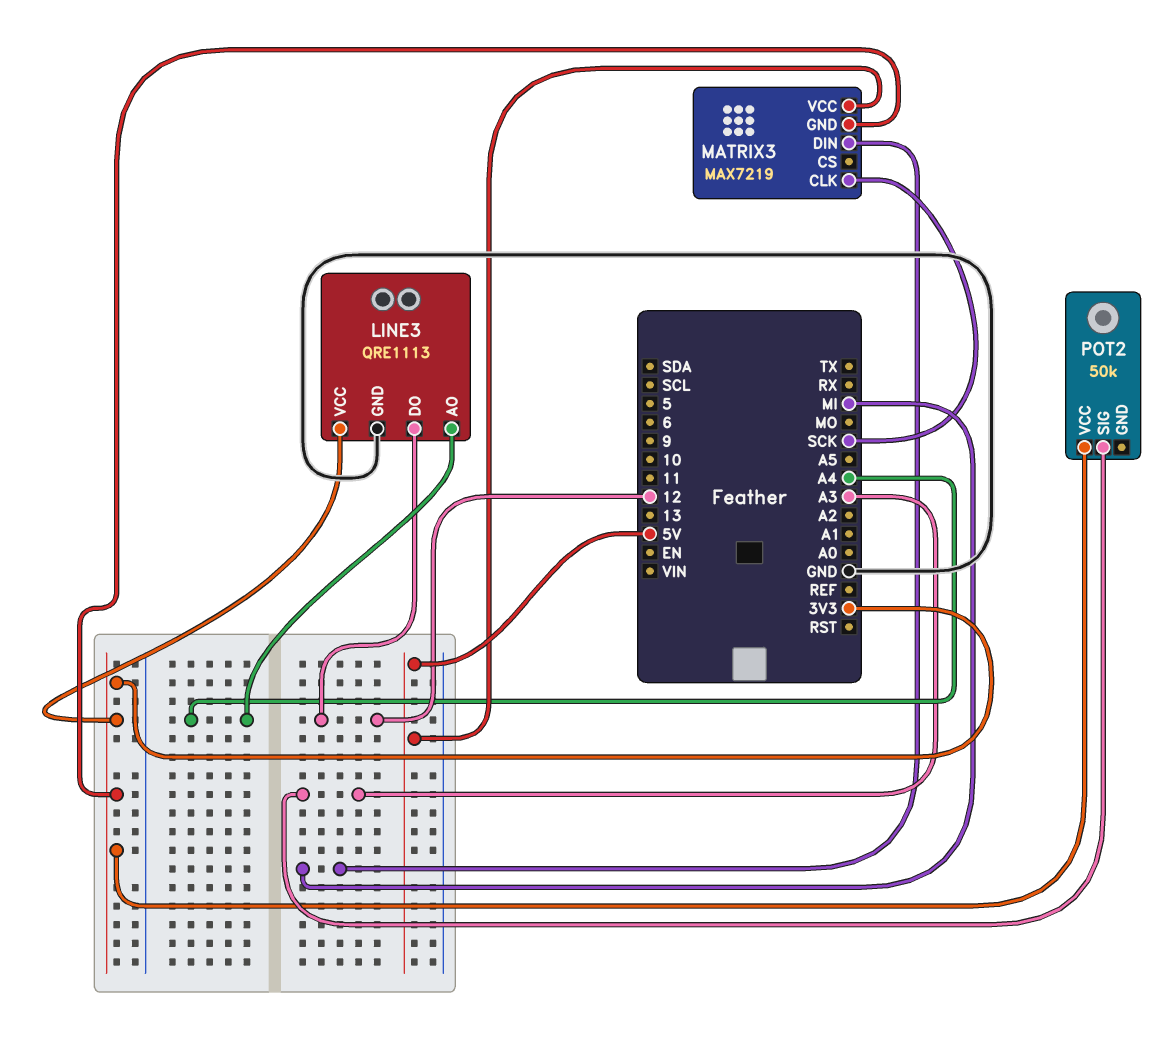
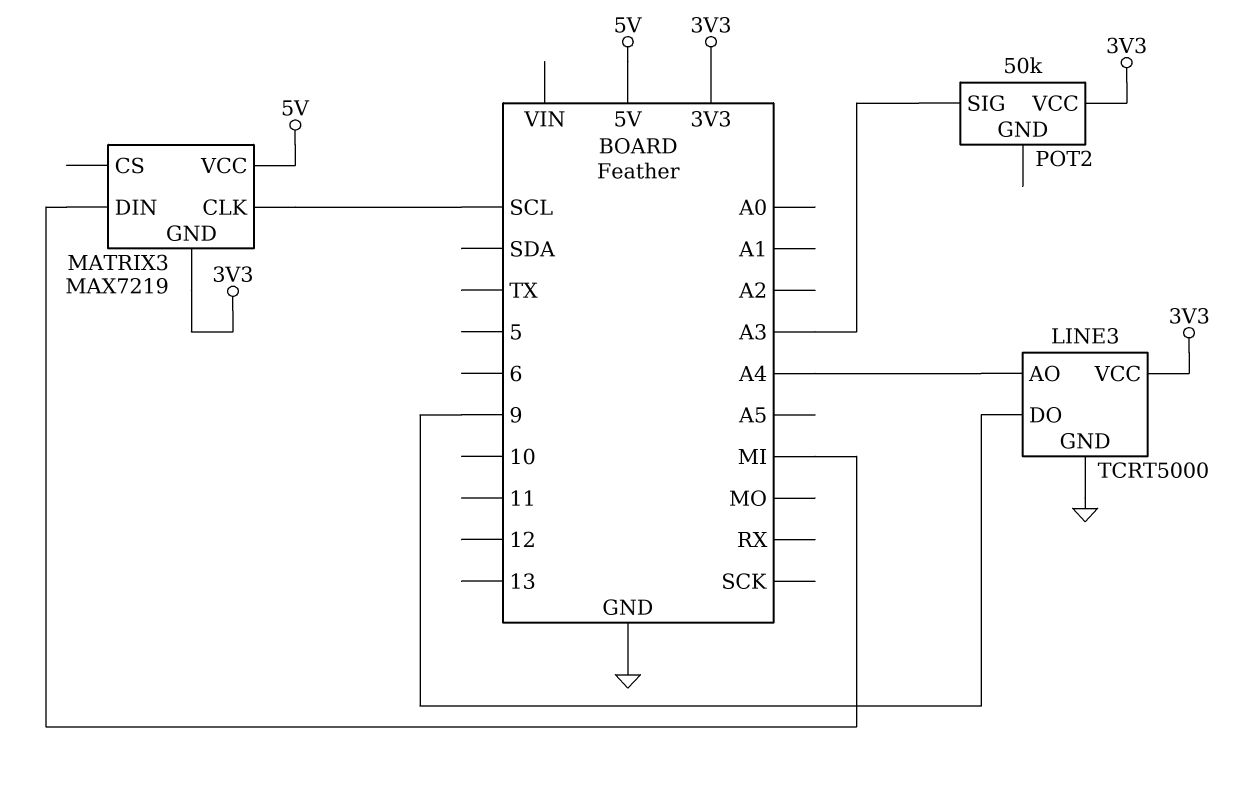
LINE3: QRE1113 -> TCRT5000
LINE3 pin DO: 12 -> 9
MATRIX3 pin CLK: SCK -> SCL

